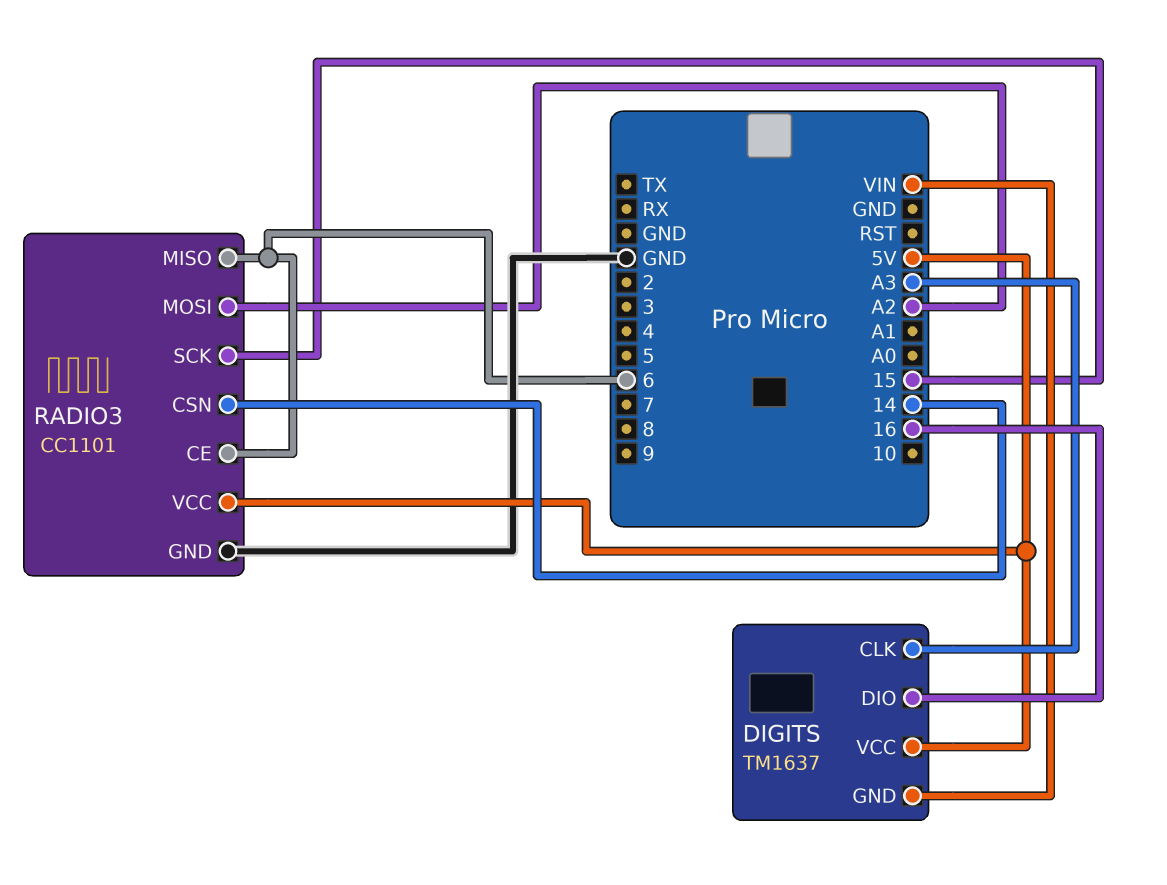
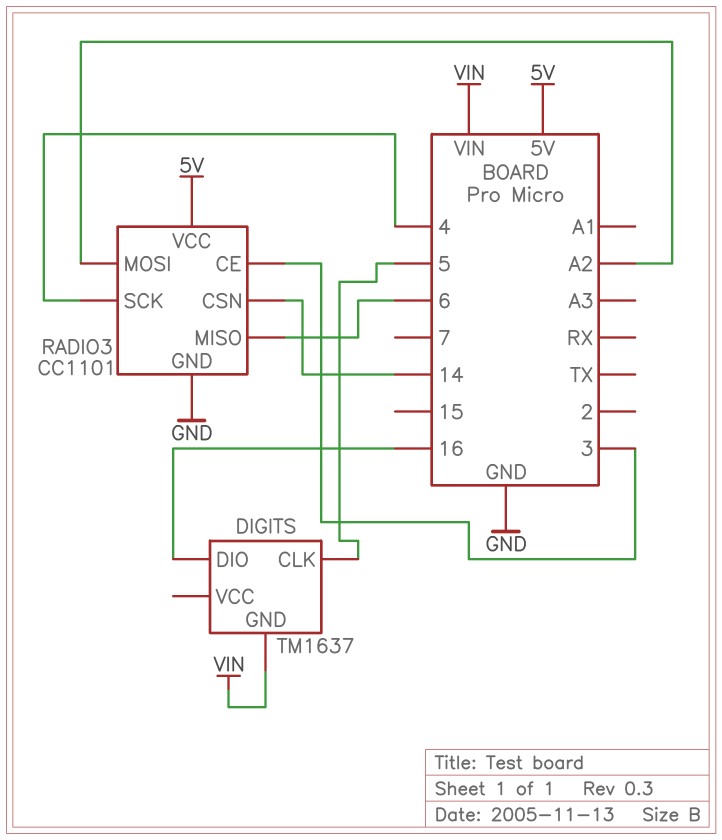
DIGITS pin CLK: A3 -> 5
DIGITS pin VCC: 5V -> none
RADIO3 pin CE: 6 -> 3
RADIO3 pin SCK: 15 -> 4

